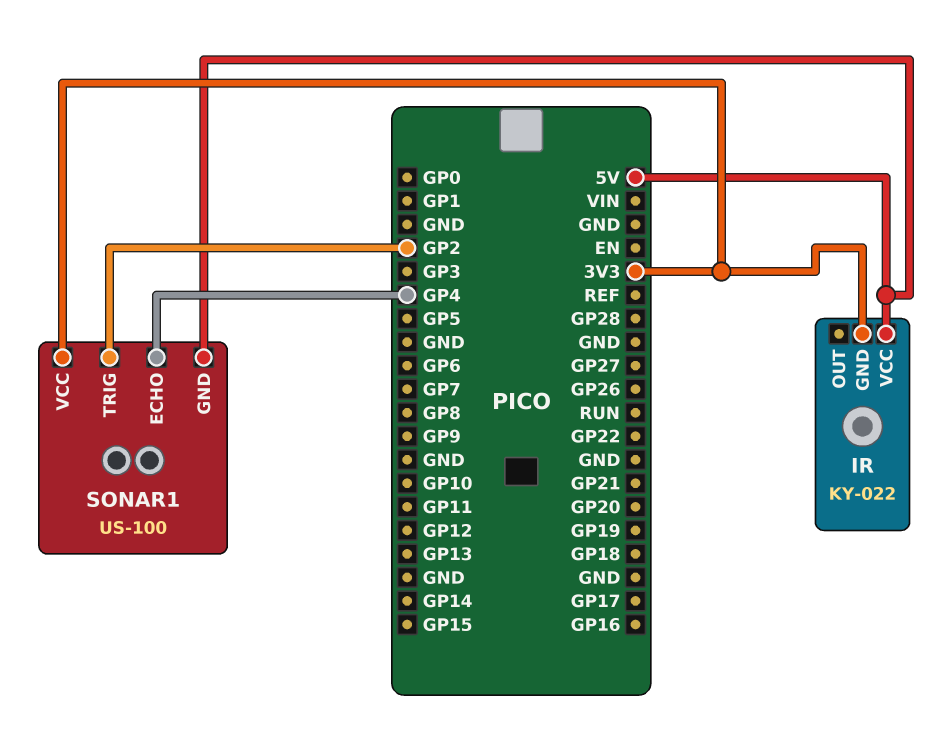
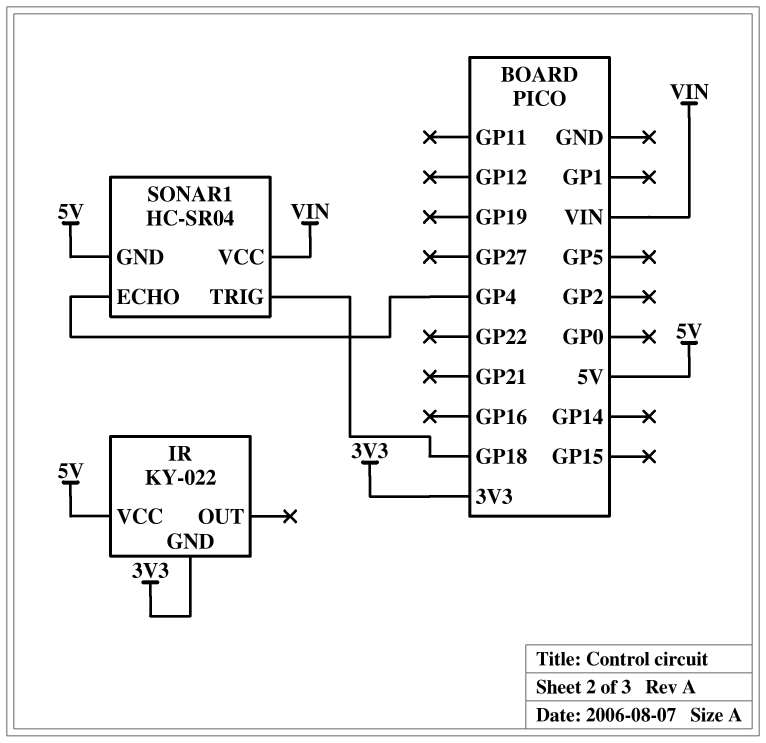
SONAR1: US-100 -> HC-SR04
SONAR1 pin TRIG: GP2 -> GP18
SONAR1 pin VCC: 3V3 -> VIN

